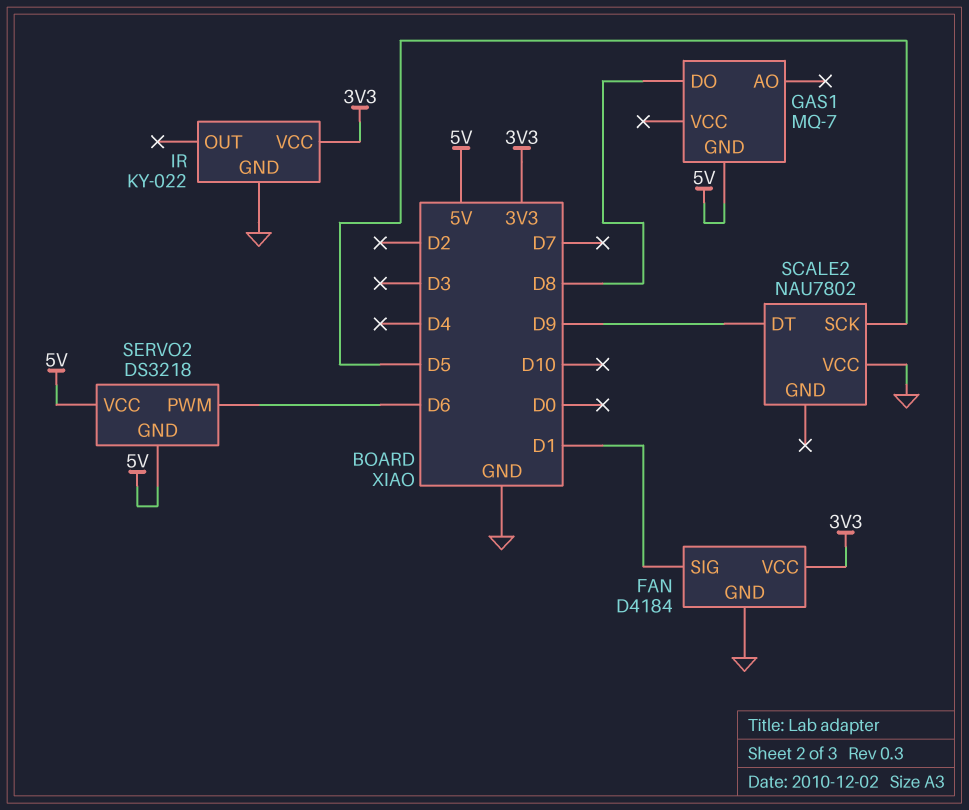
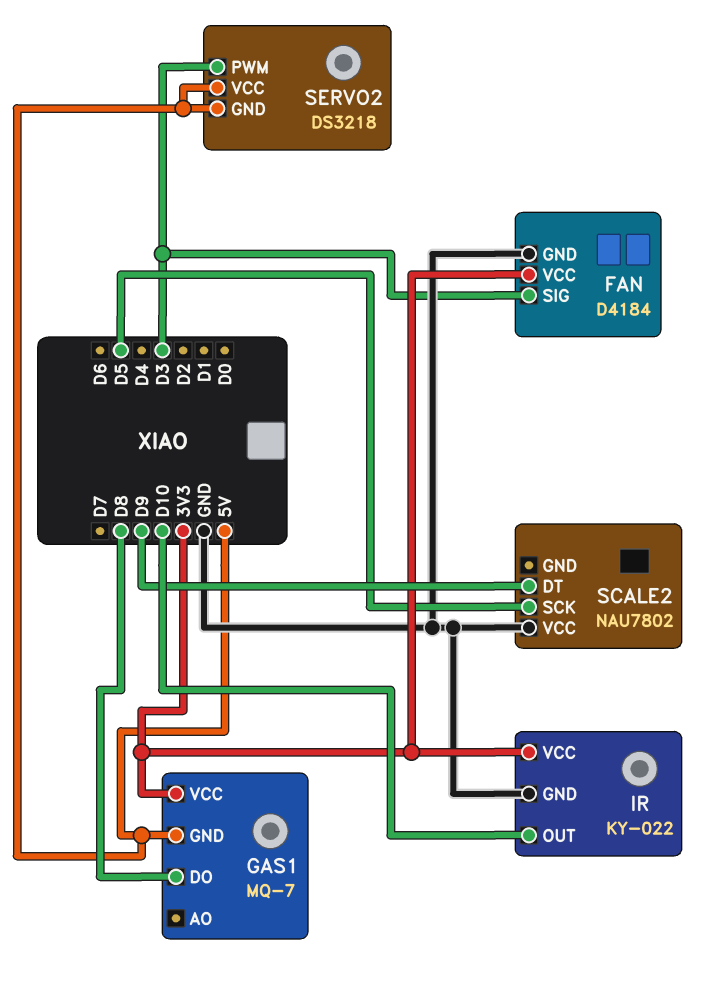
FAN pin SIG: D1 -> D3
GAS1 pin VCC: none -> 3V3
IR pin OUT: none -> D10
SERVO2 pin PWM: D6 -> D3

